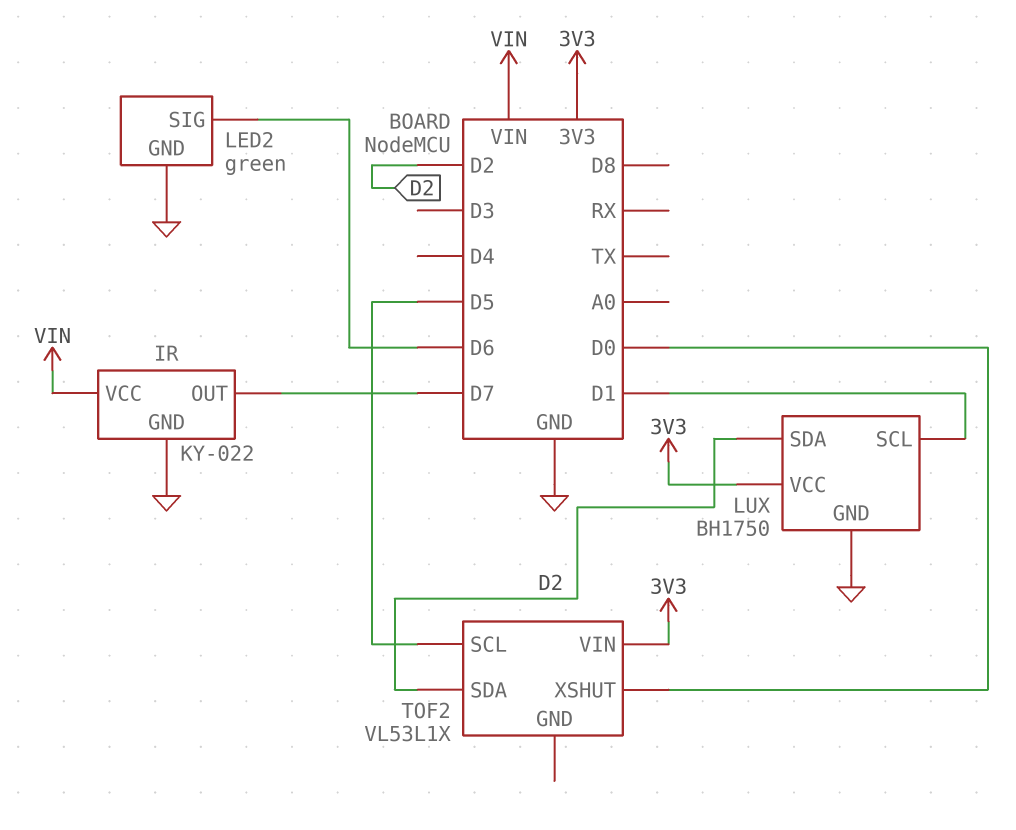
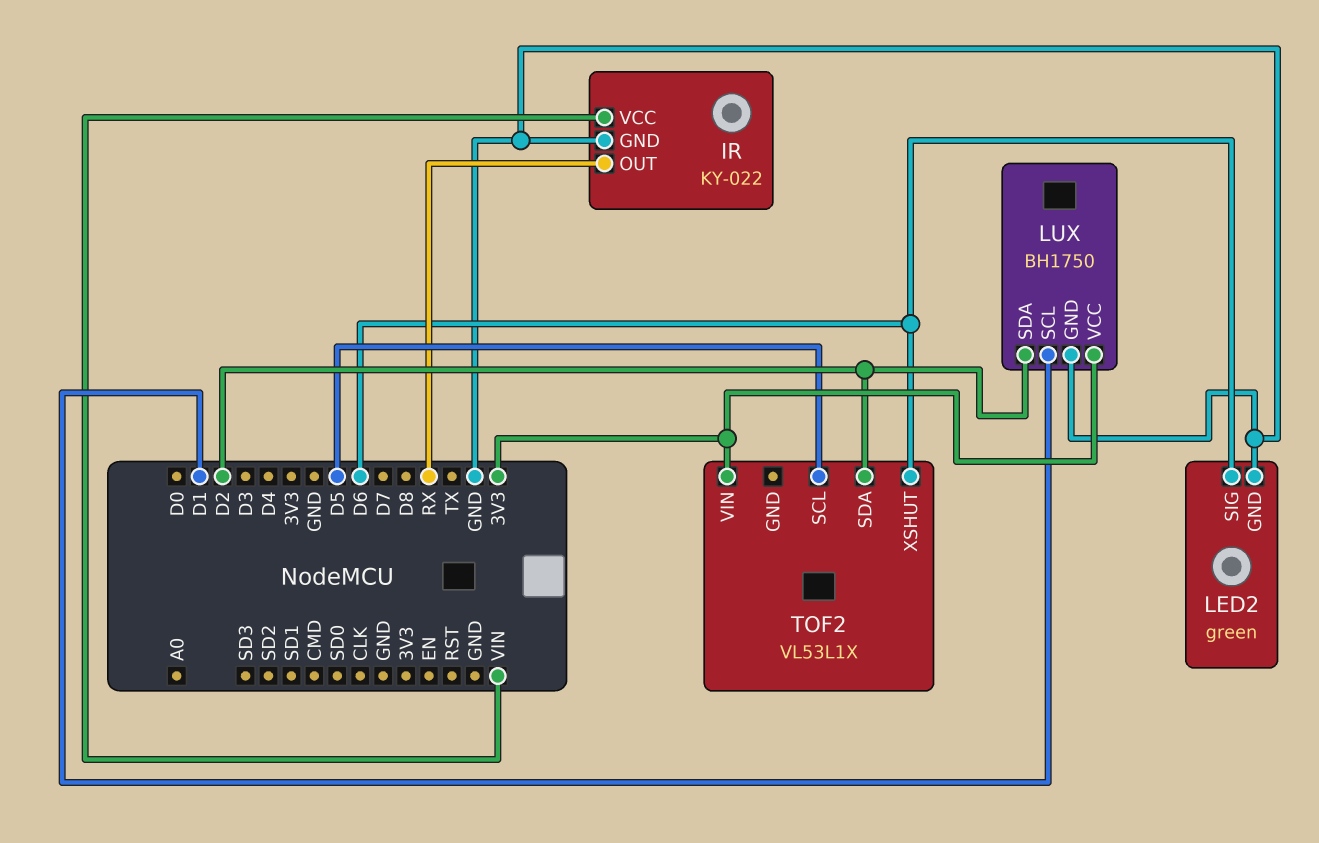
IR pin OUT: D7 -> RX
TOF2 pin XSHUT: D0 -> D6

